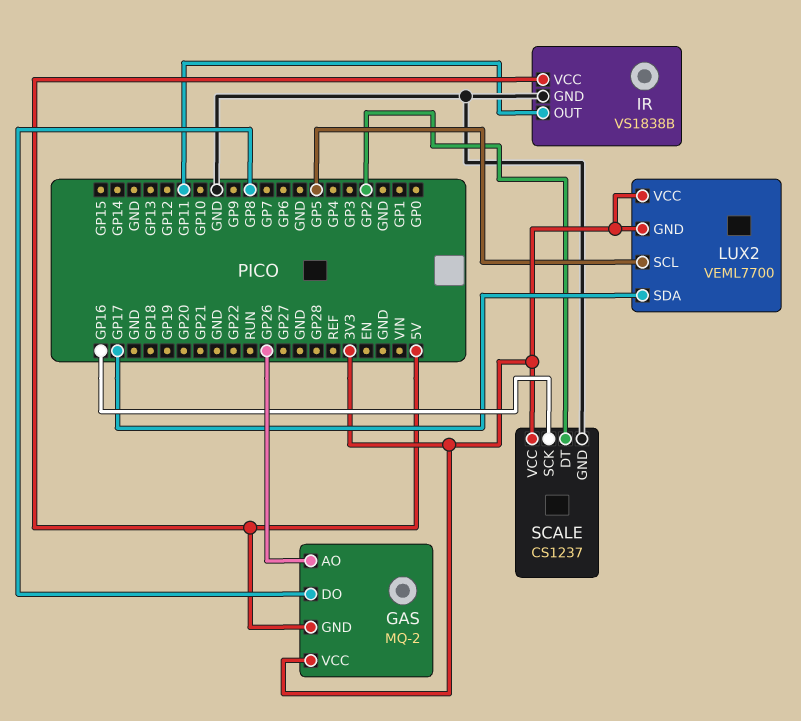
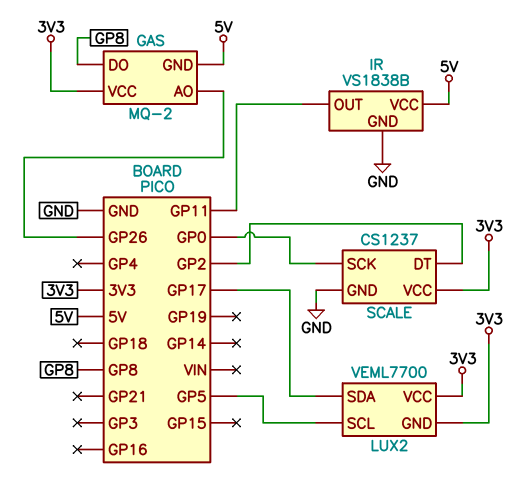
SCALE pin SCK: GP16 -> GP0

